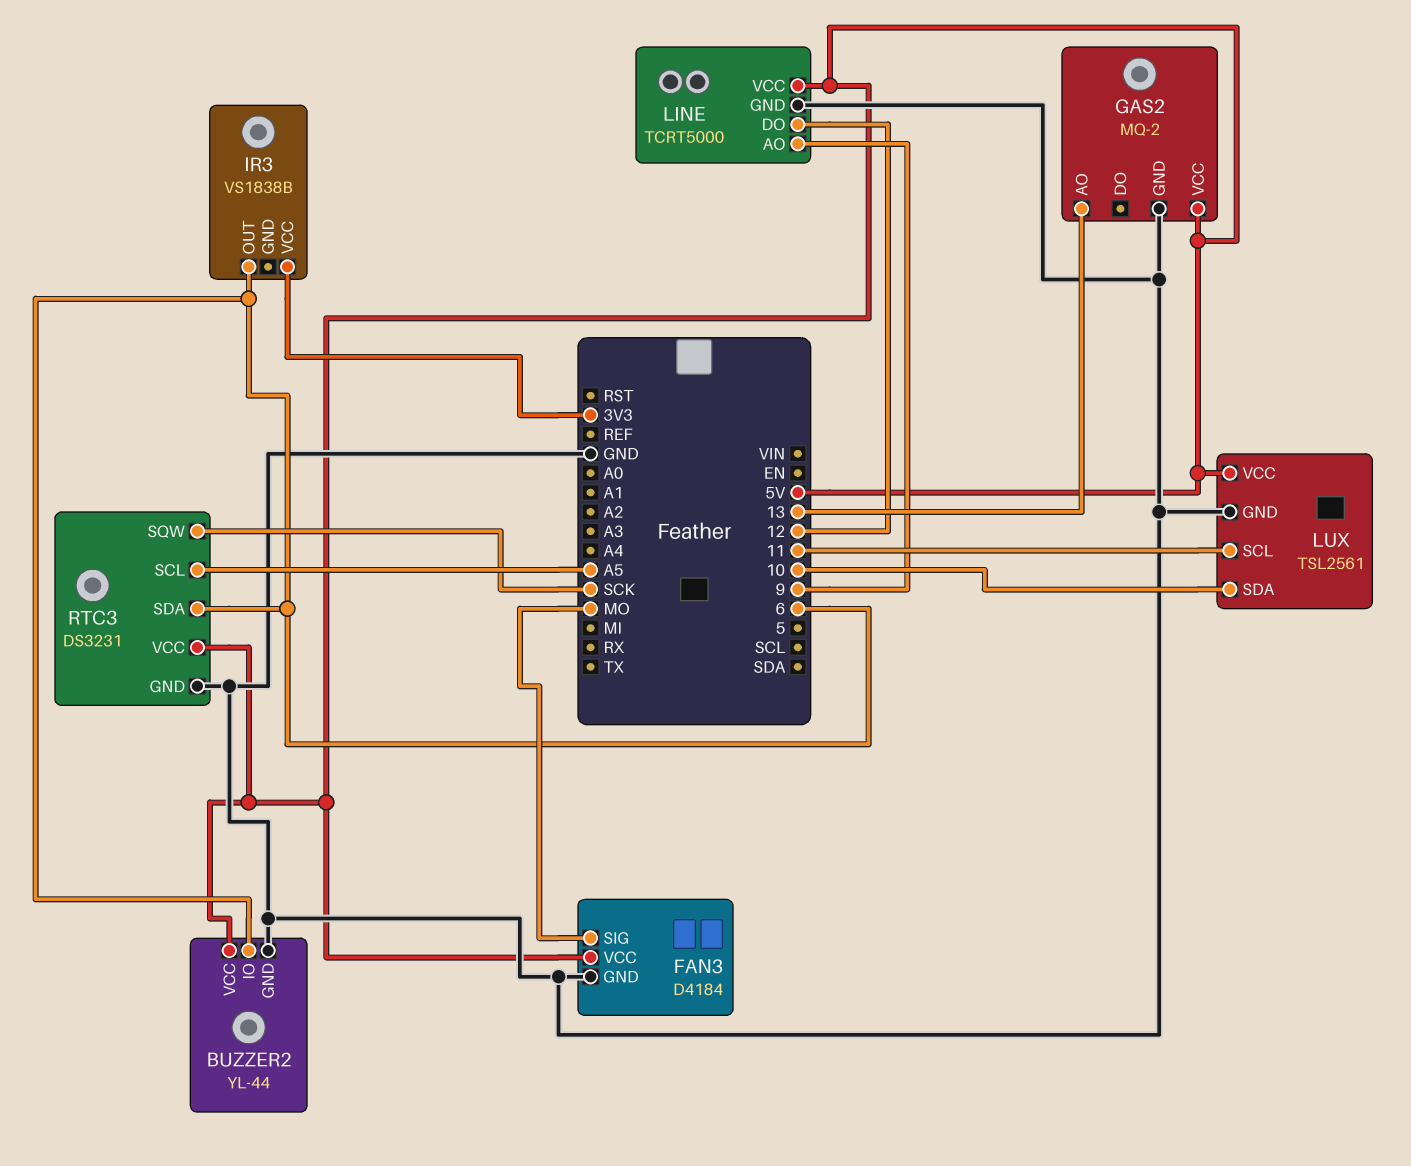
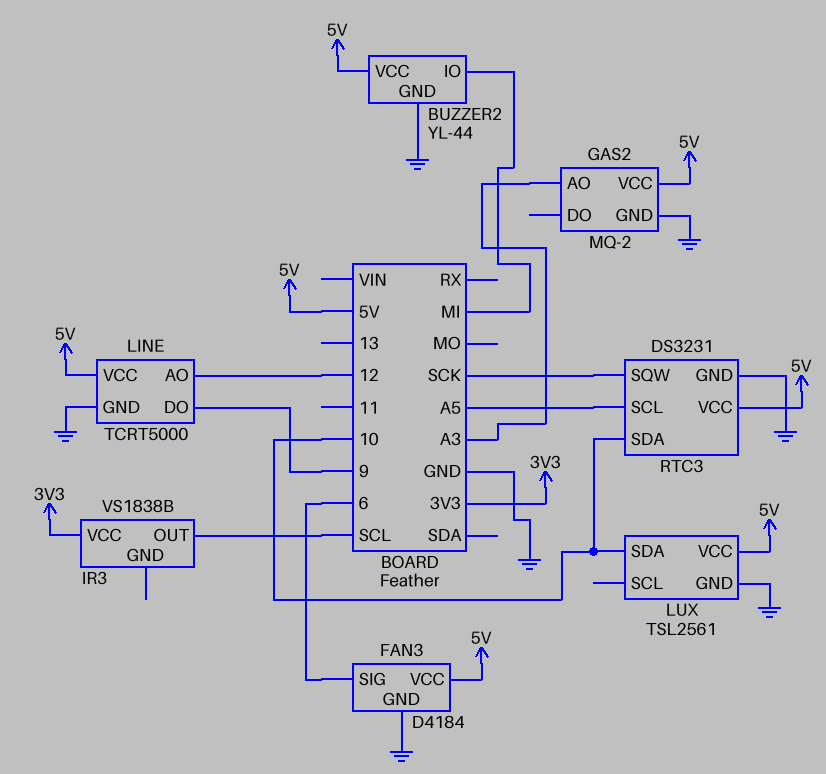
BUZZER2 pin IO: 6 -> MI
FAN3 pin SIG: MO -> 6
GAS2 pin AO: 13 -> A3
IR3 pin OUT: 6 -> SCL
LINE pin AO: 9 -> 12
LINE pin DO: 12 -> 9
LUX pin SCL: 11 -> none
RTC3 pin SDA: 6 -> 10

